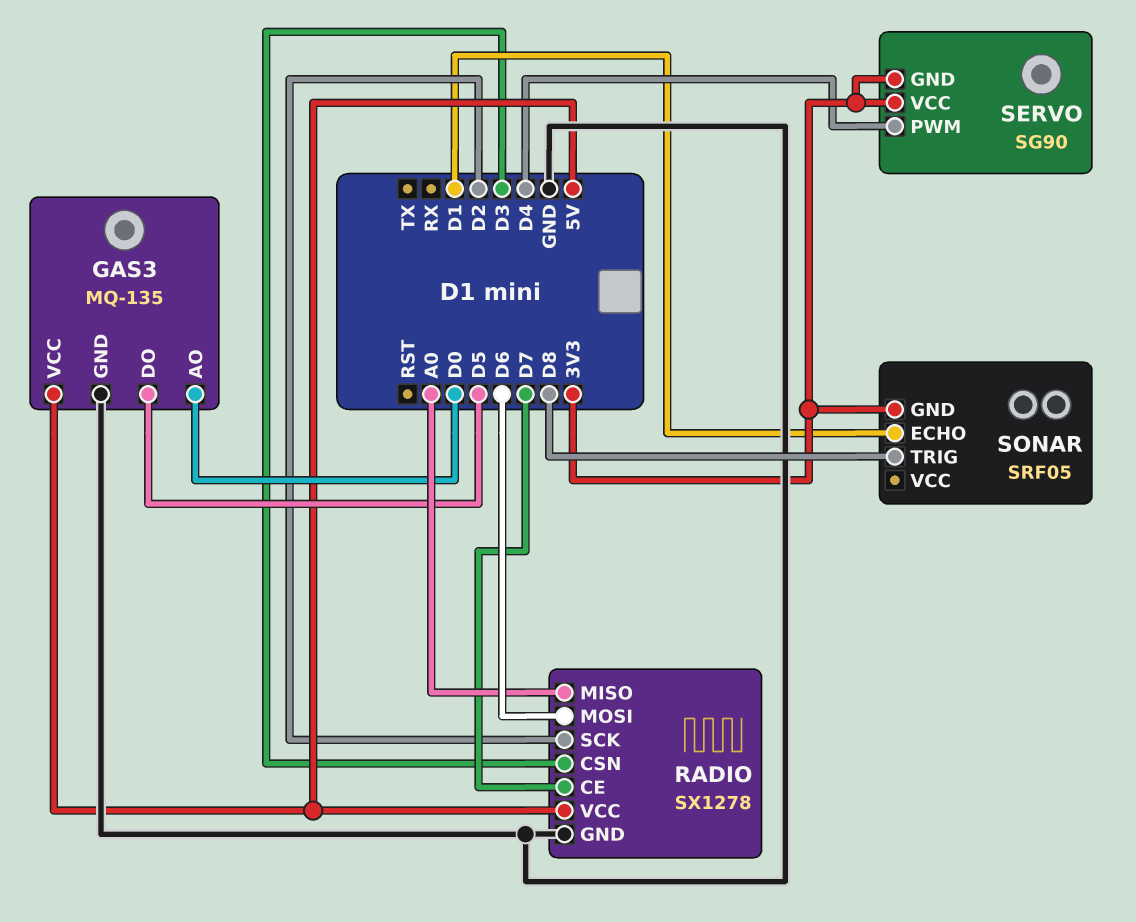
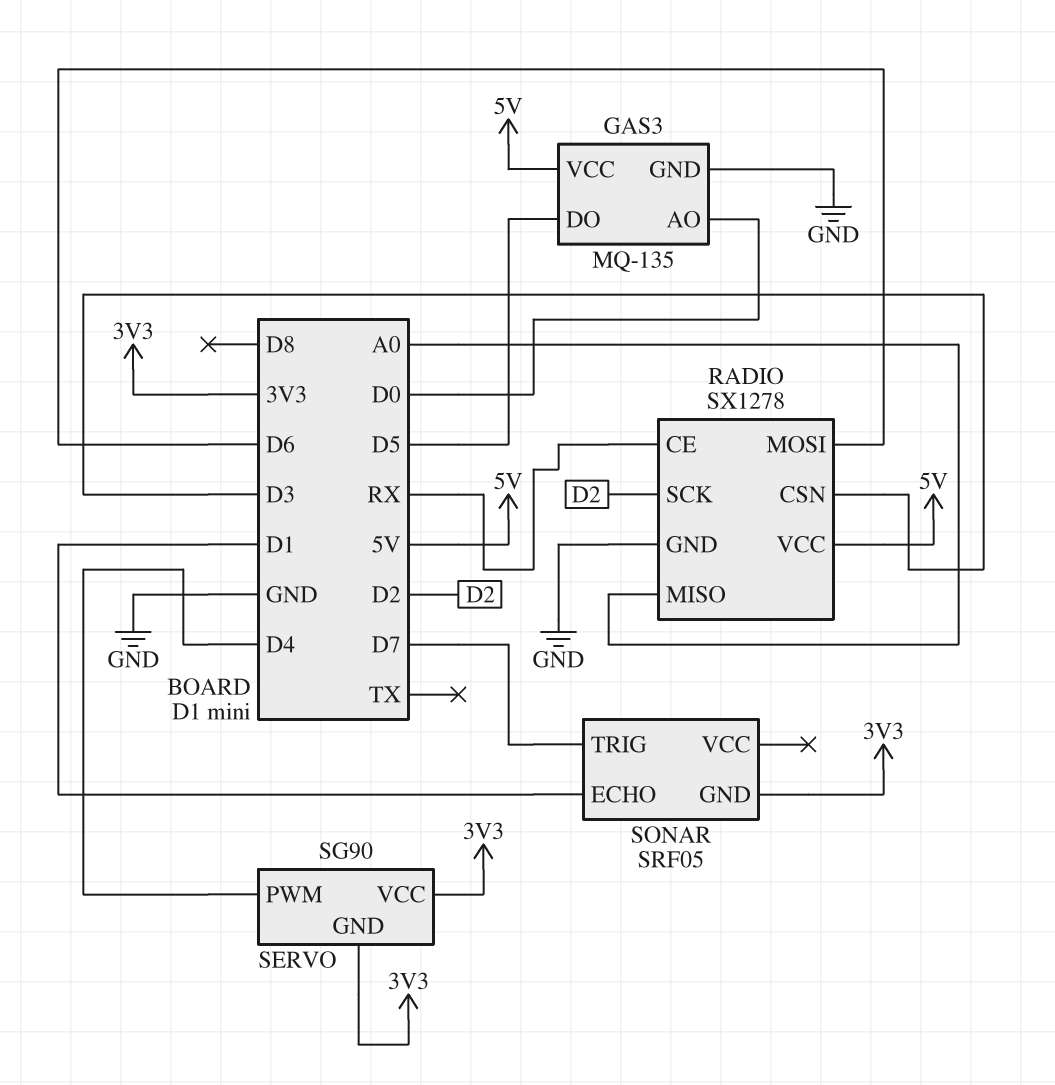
RADIO pin CE: D7 -> RX
SONAR pin TRIG: D8 -> D7

